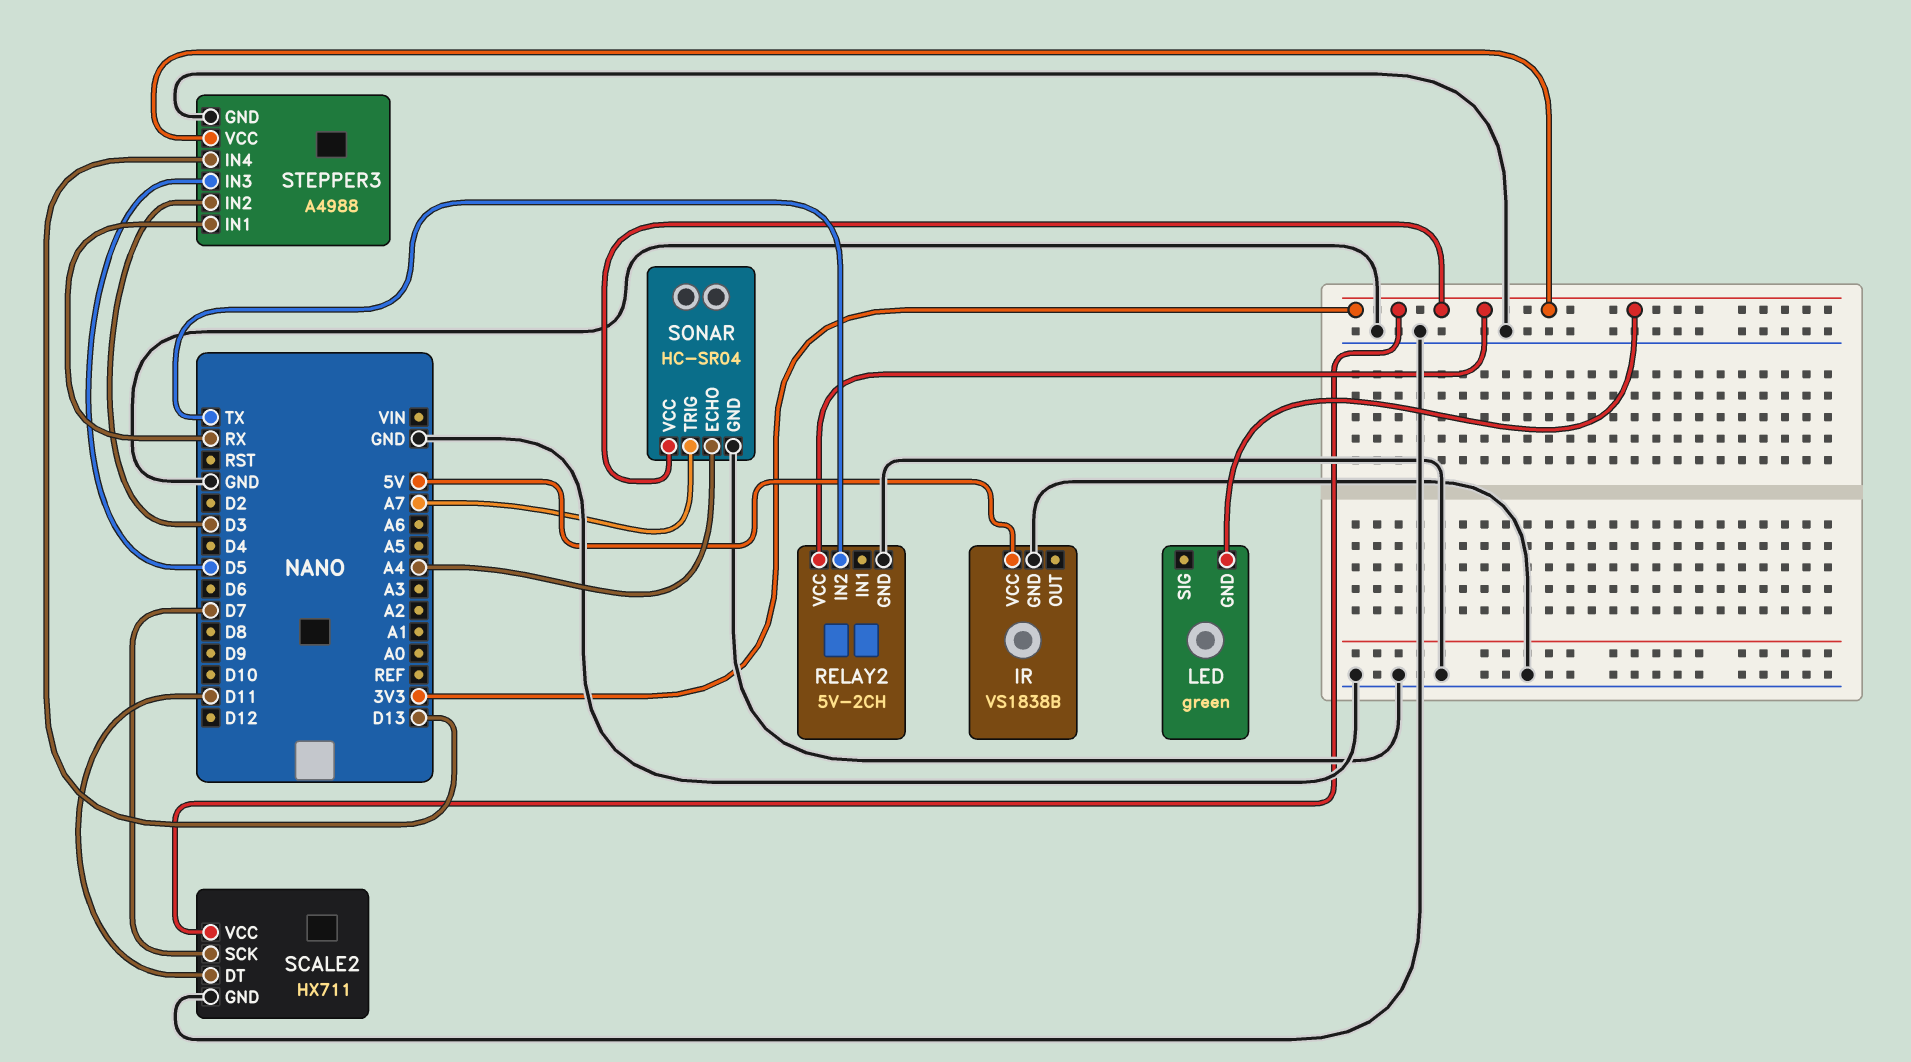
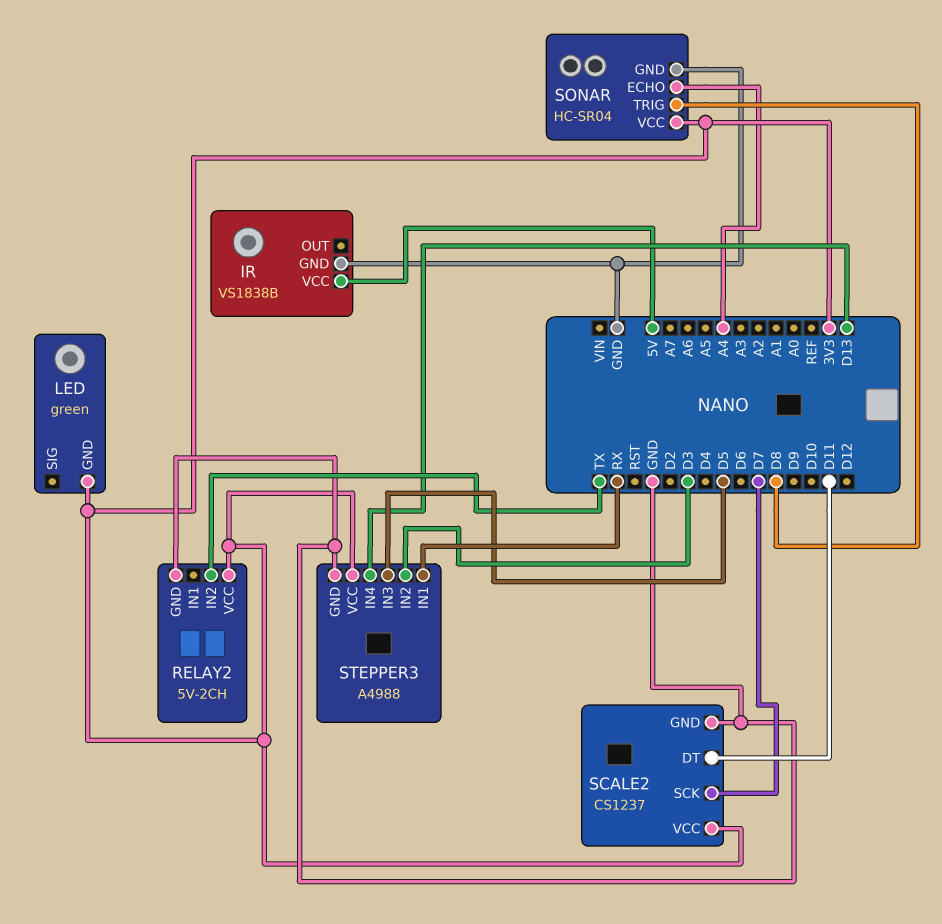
SCALE2: HX711 -> CS1237
SONAR pin TRIG: A7 -> D8

